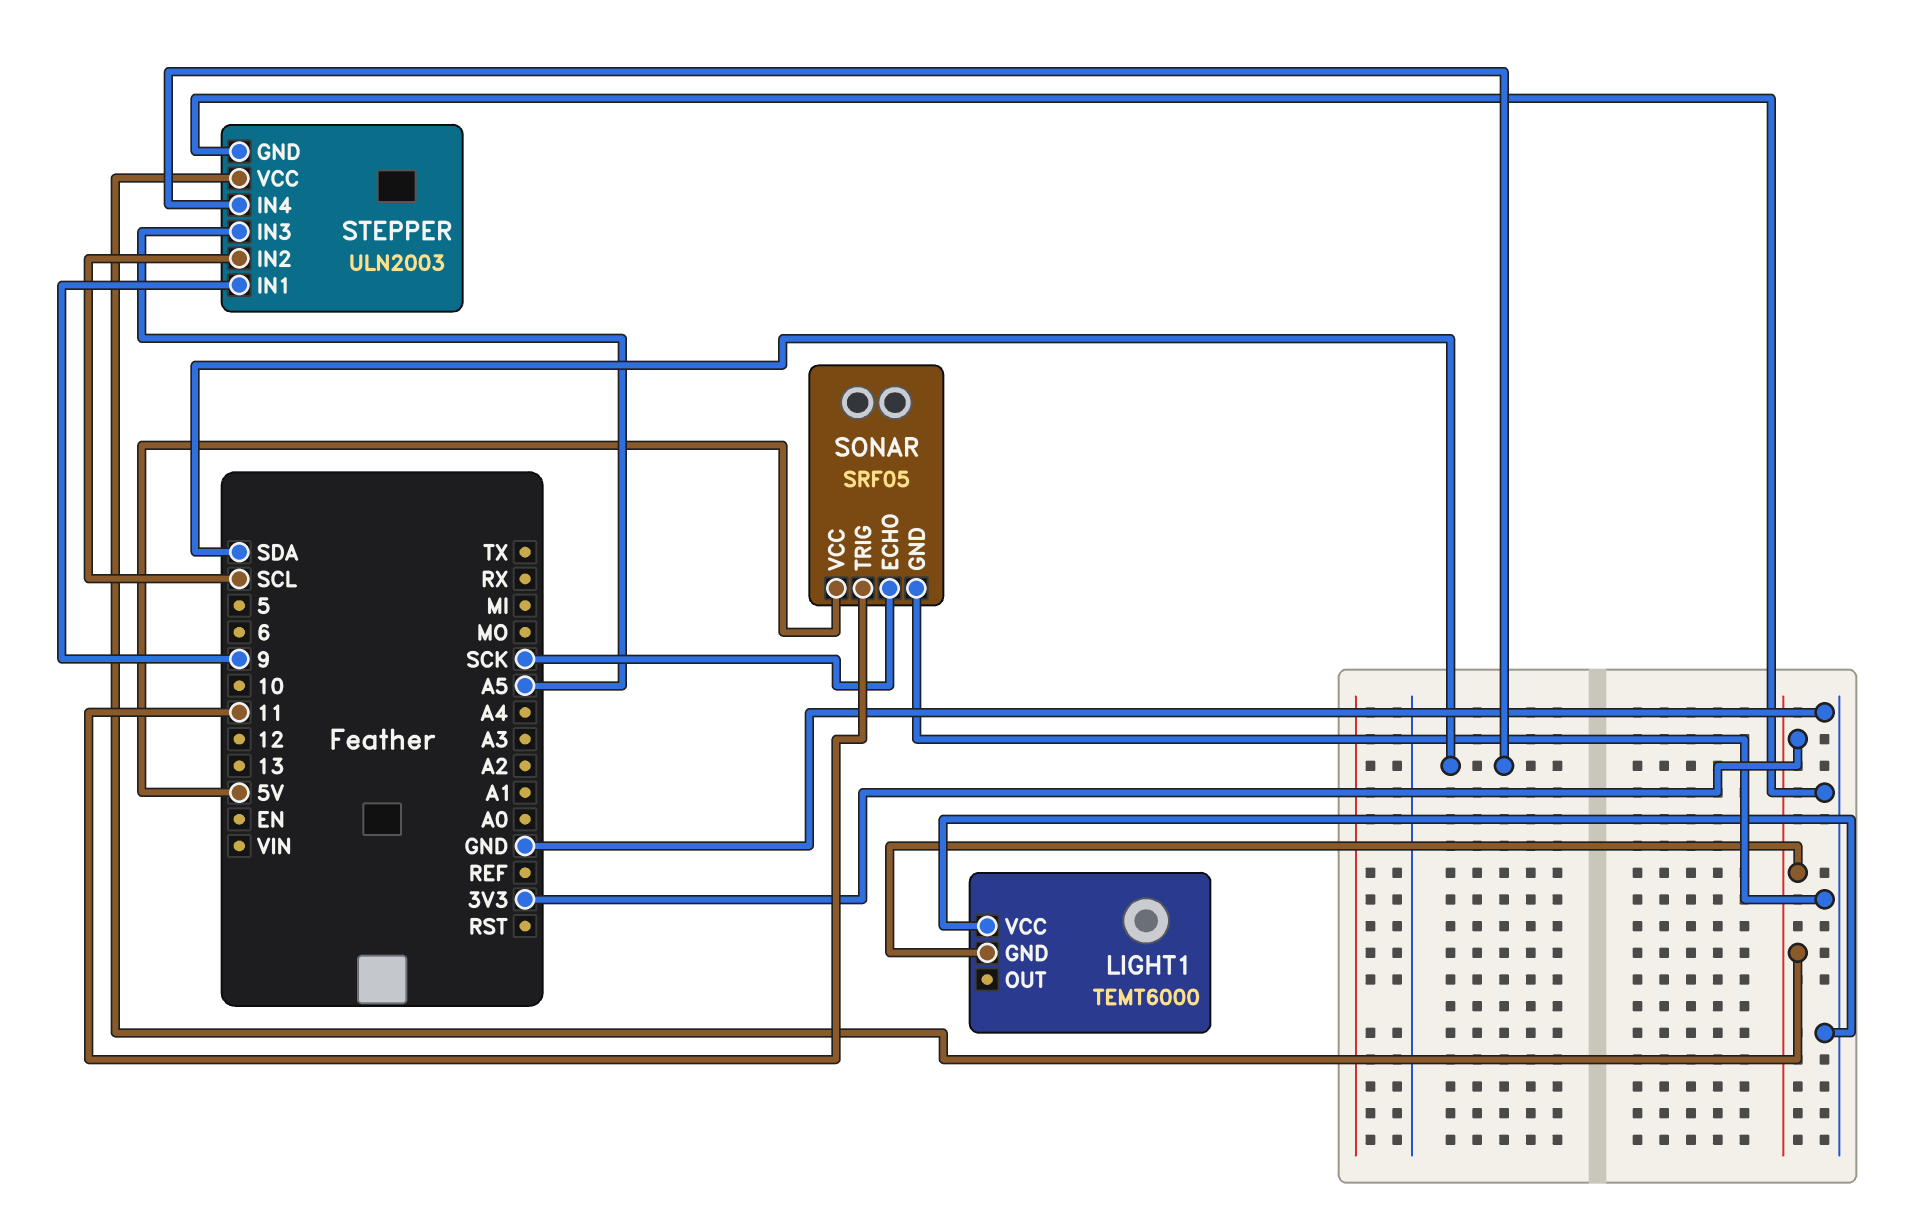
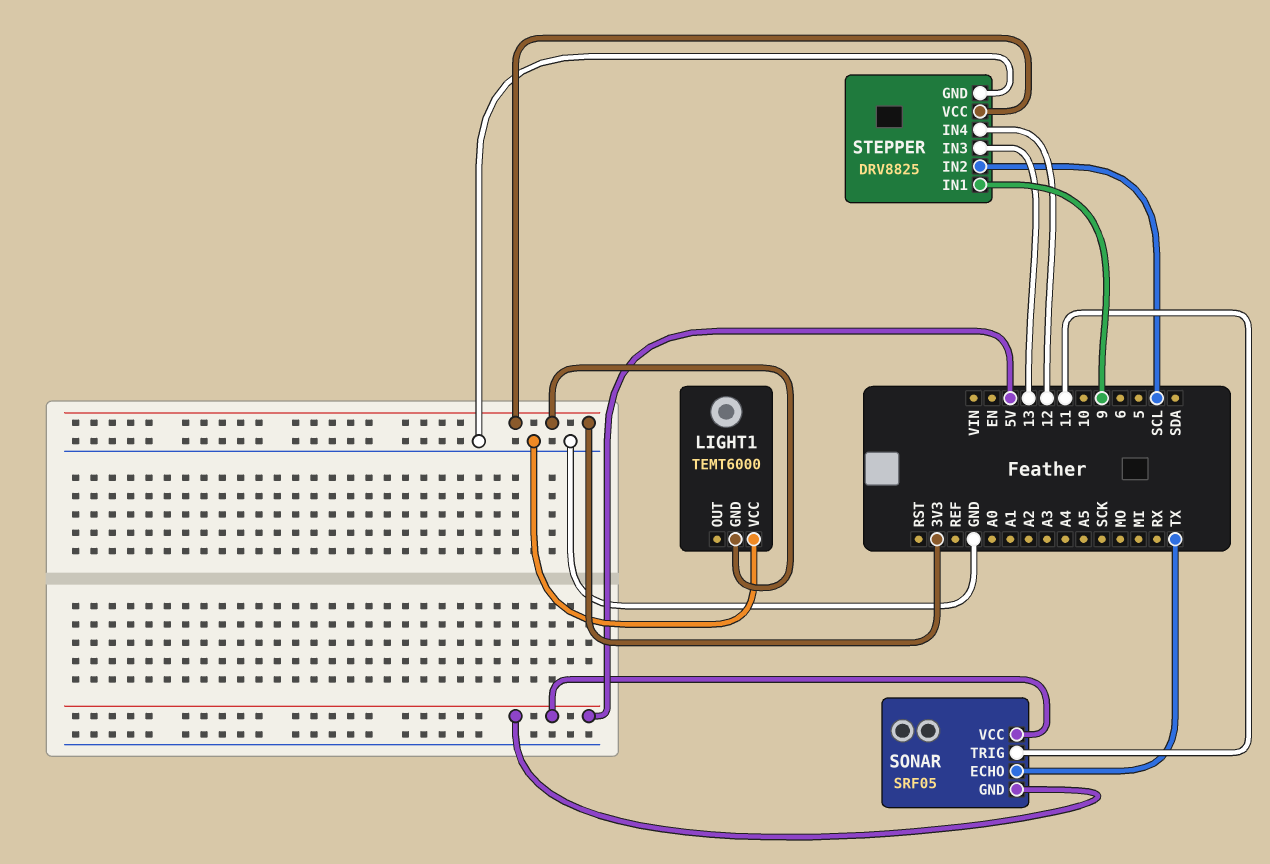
SONAR pin ECHO: SCK -> TX
SONAR pin GND: GND -> 5V
STEPPER: ULN2003 -> DRV8825
STEPPER pin IN3: A5 -> 13
STEPPER pin IN4: SDA -> 12

